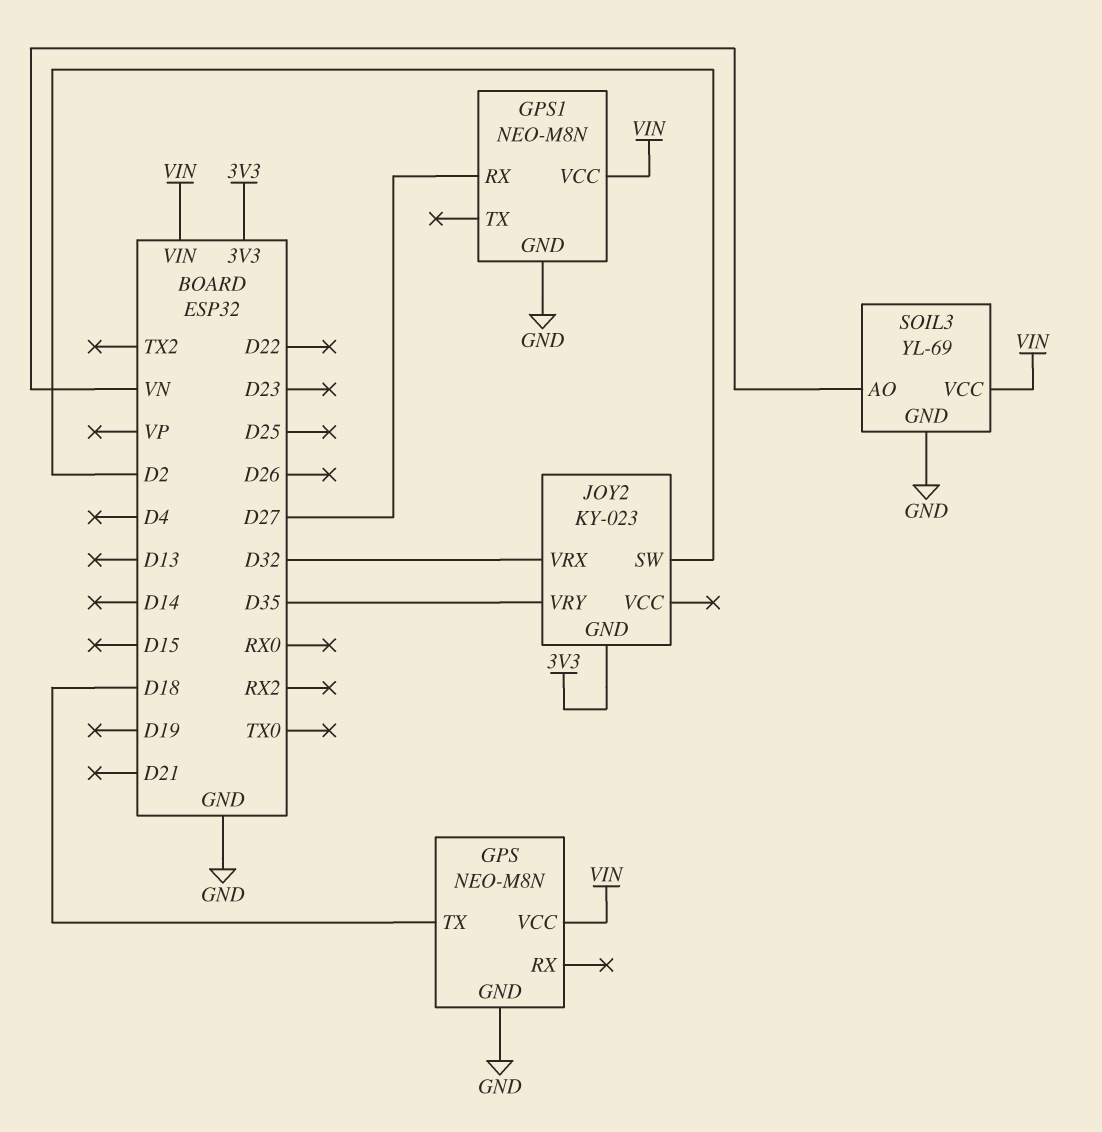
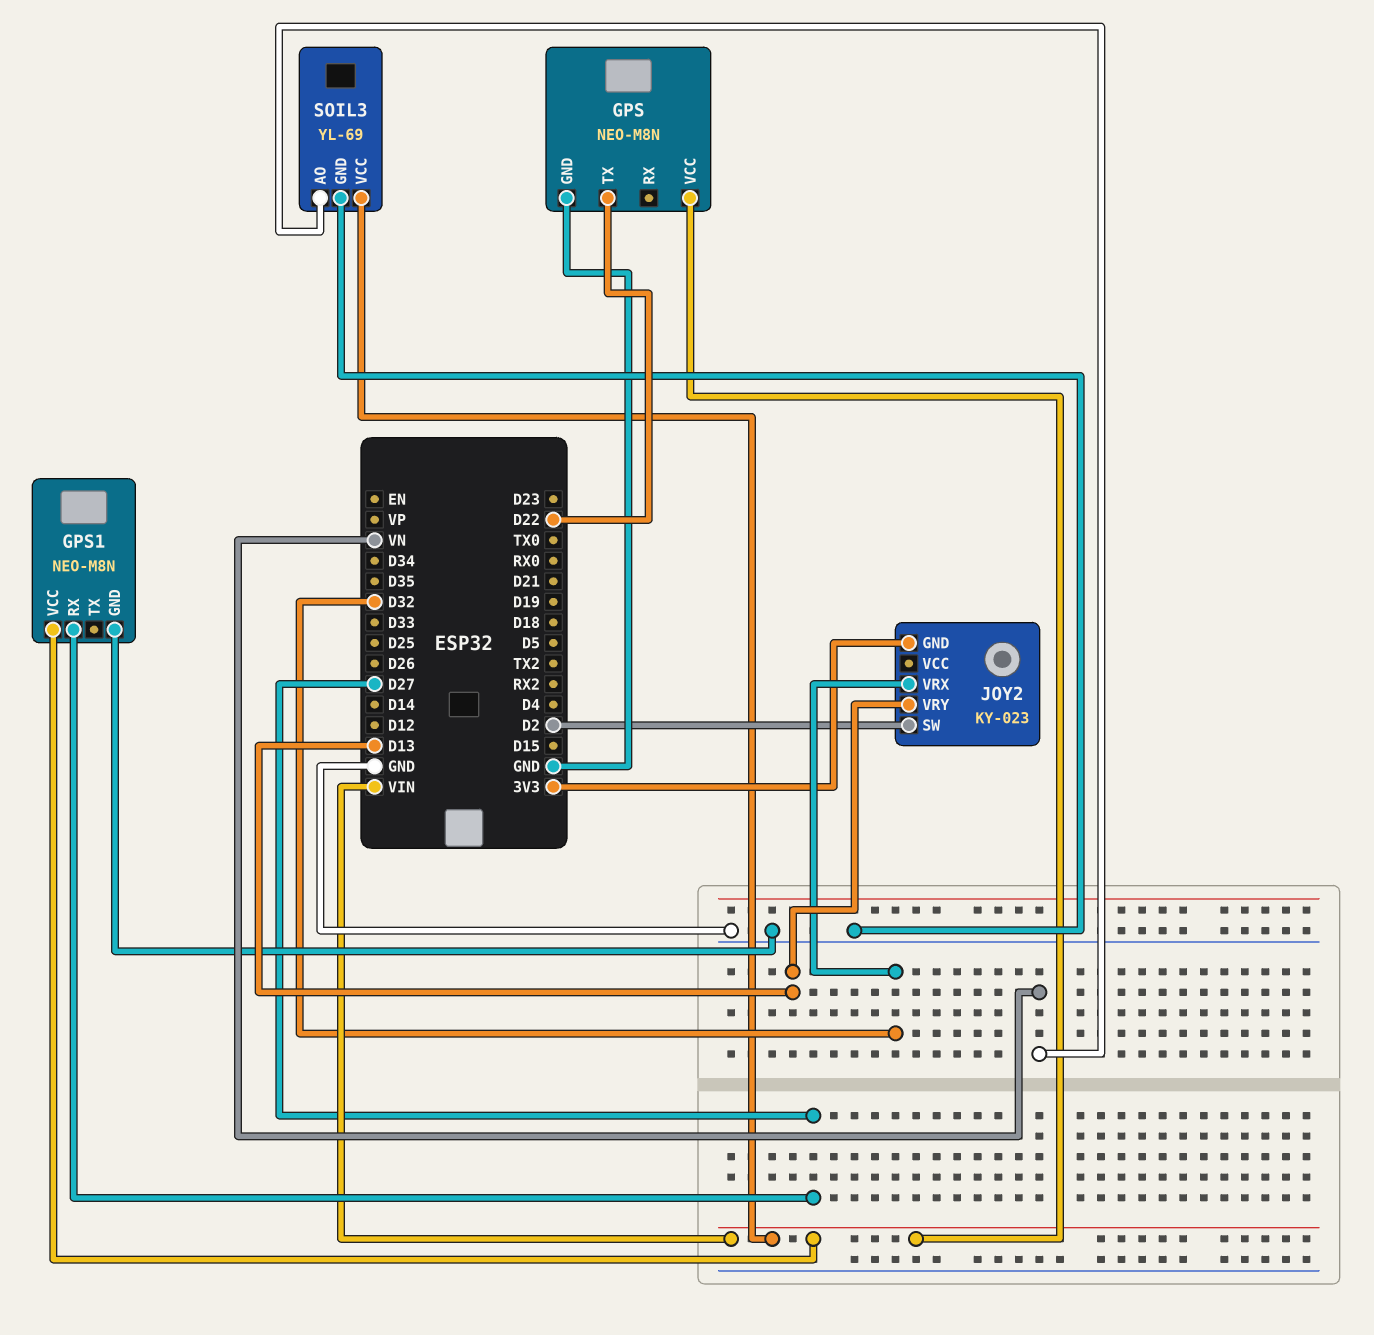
GPS pin TX: D18 -> D22
JOY2 pin VRY: D35 -> D13

